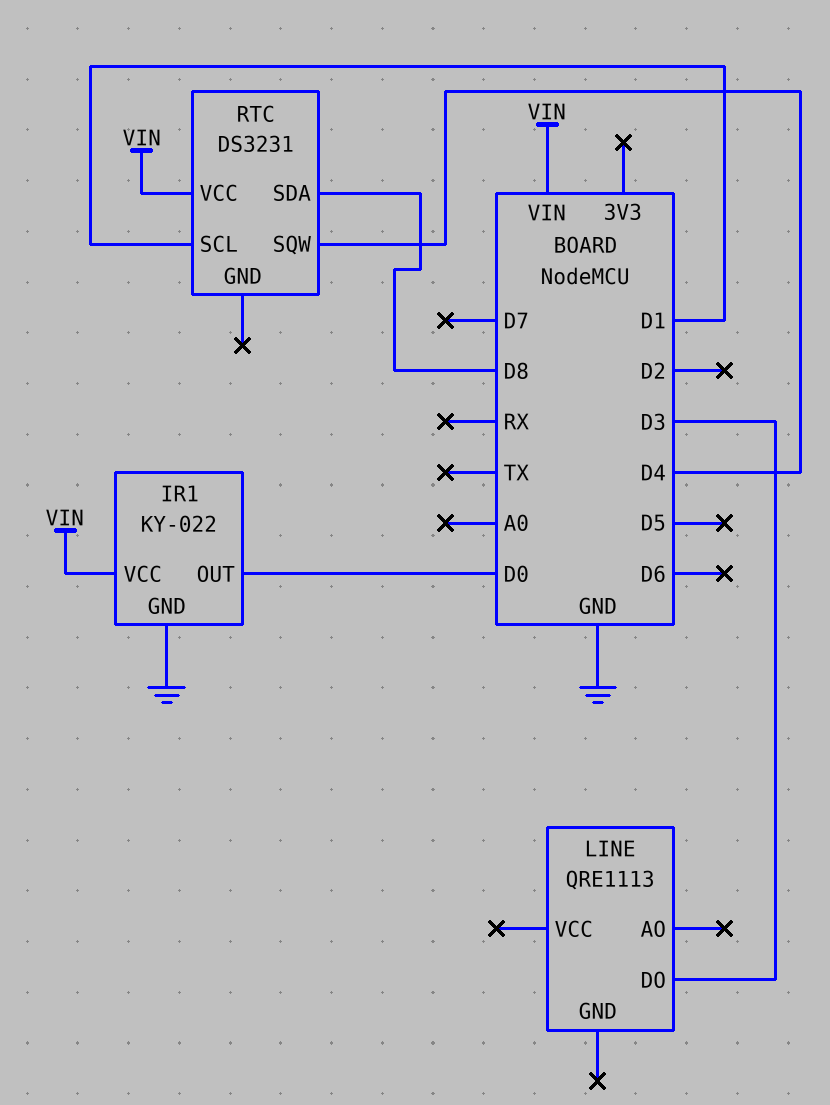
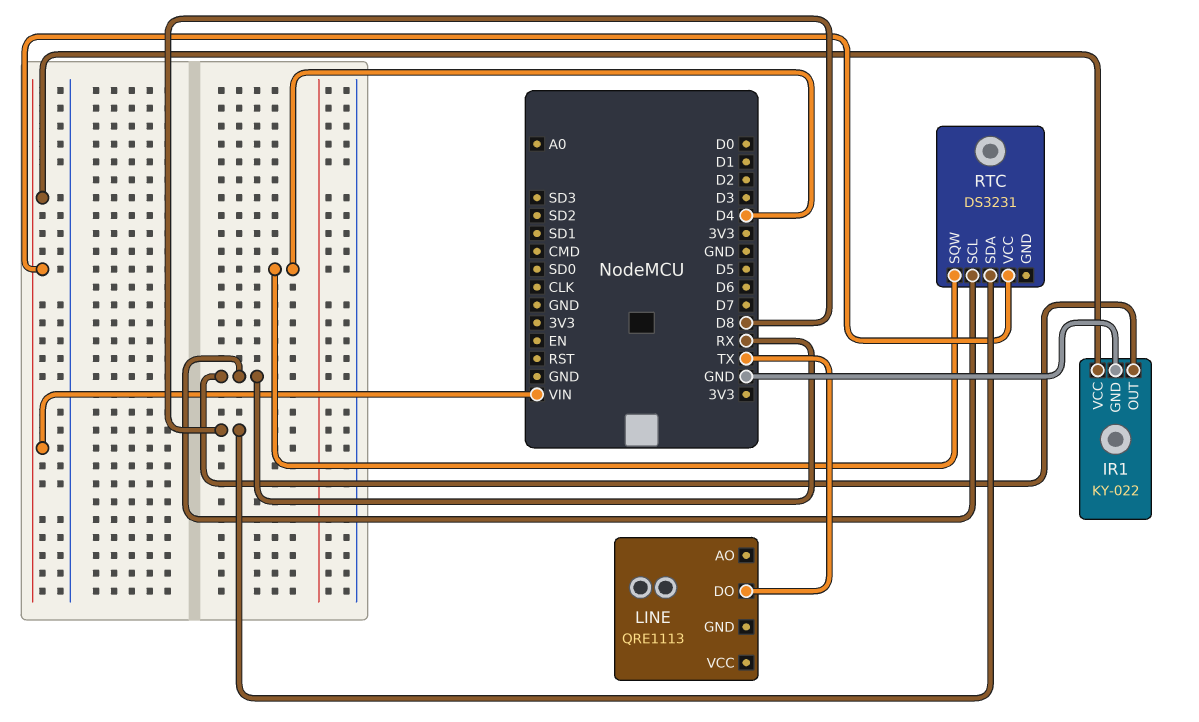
IR1 pin OUT: D0 -> RX
LINE pin DO: D3 -> TX
RTC pin SCL: D1 -> RX

